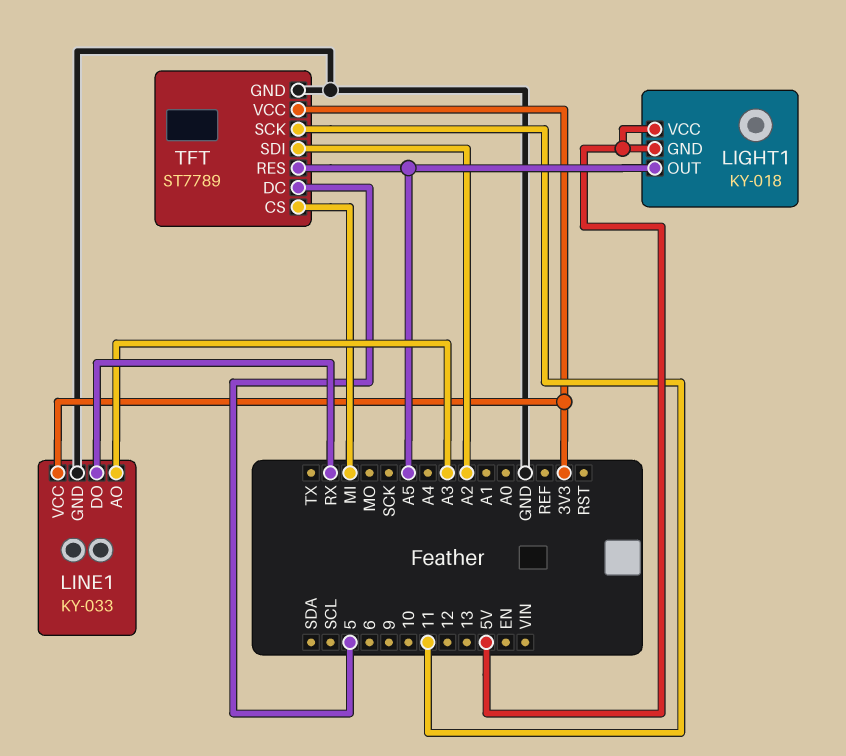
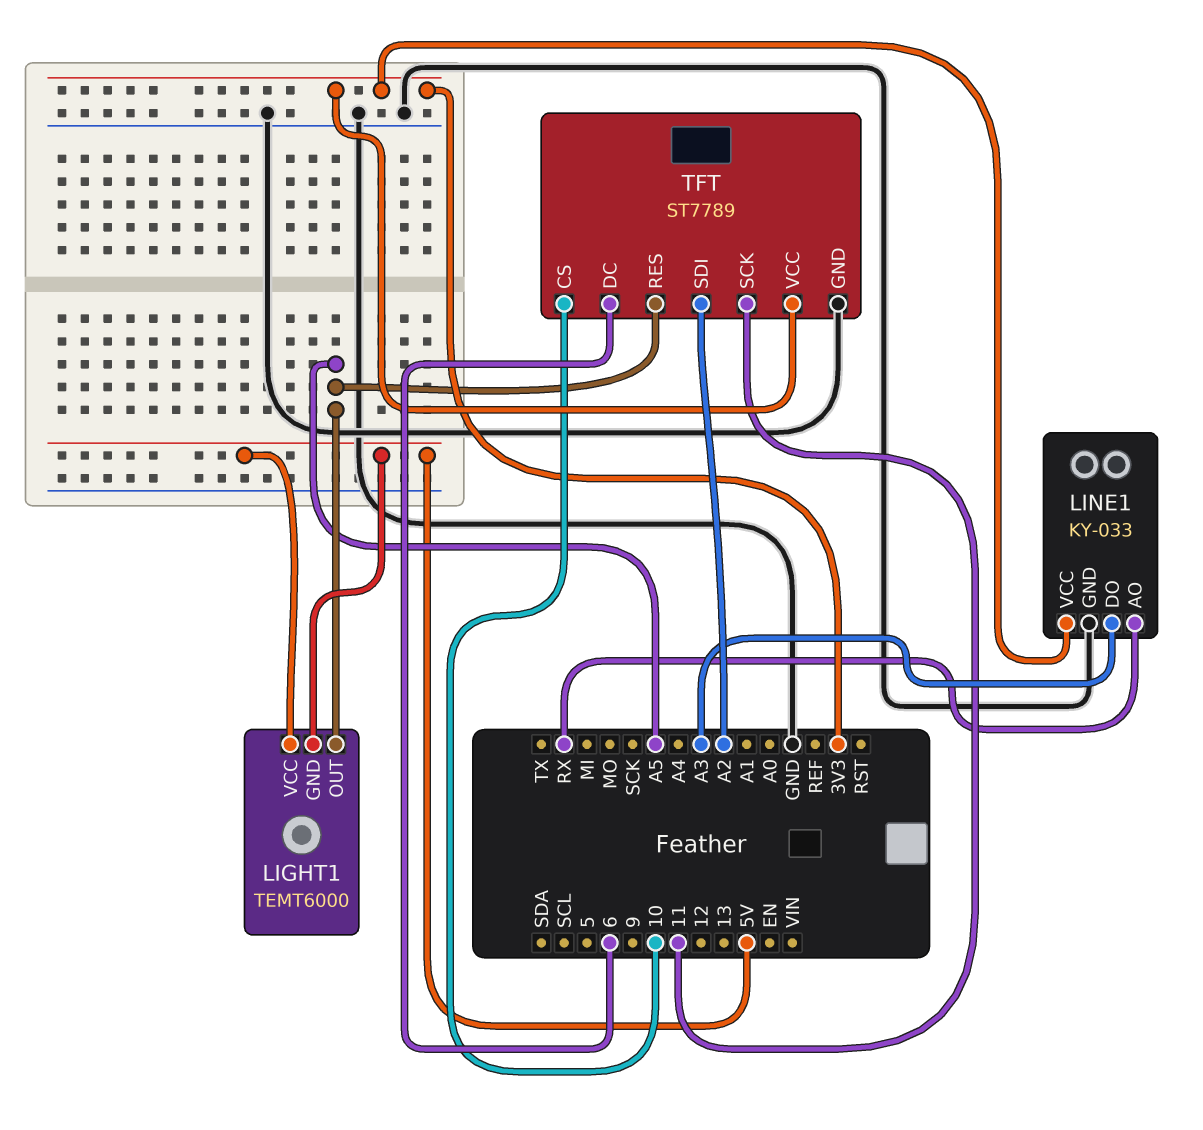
LIGHT1: KY-018 -> TEMT6000
LINE1 pin AO: A3 -> RX
LINE1 pin DO: RX -> A3
TFT pin CS: MI -> 10
TFT pin DC: 5 -> 6

